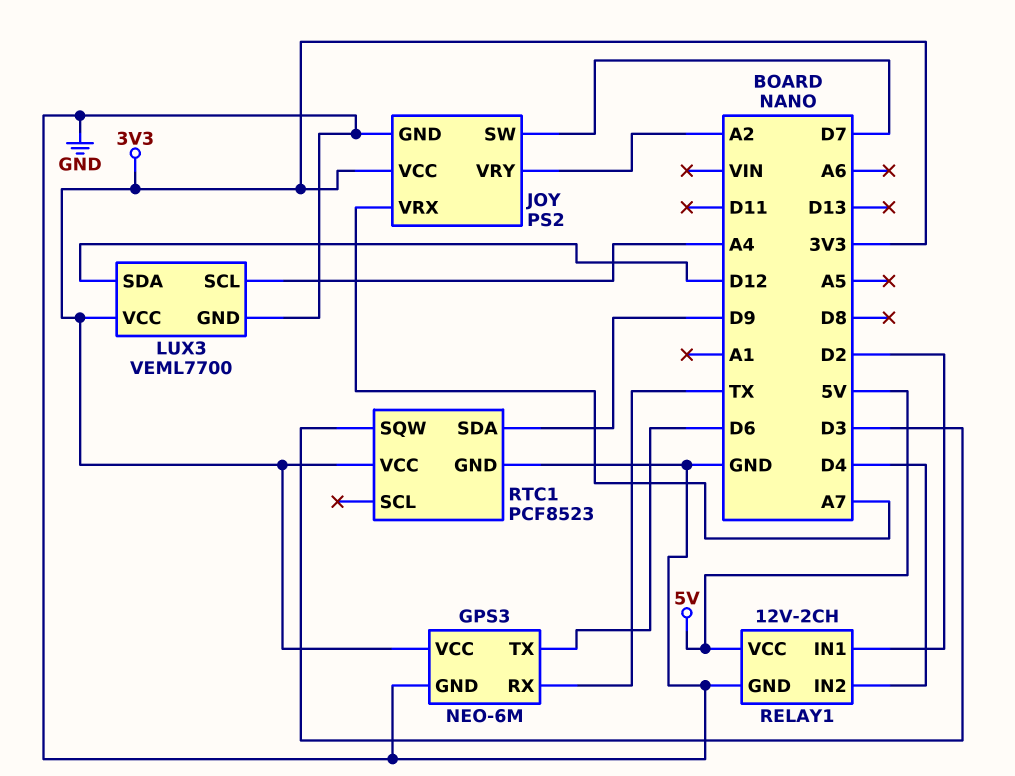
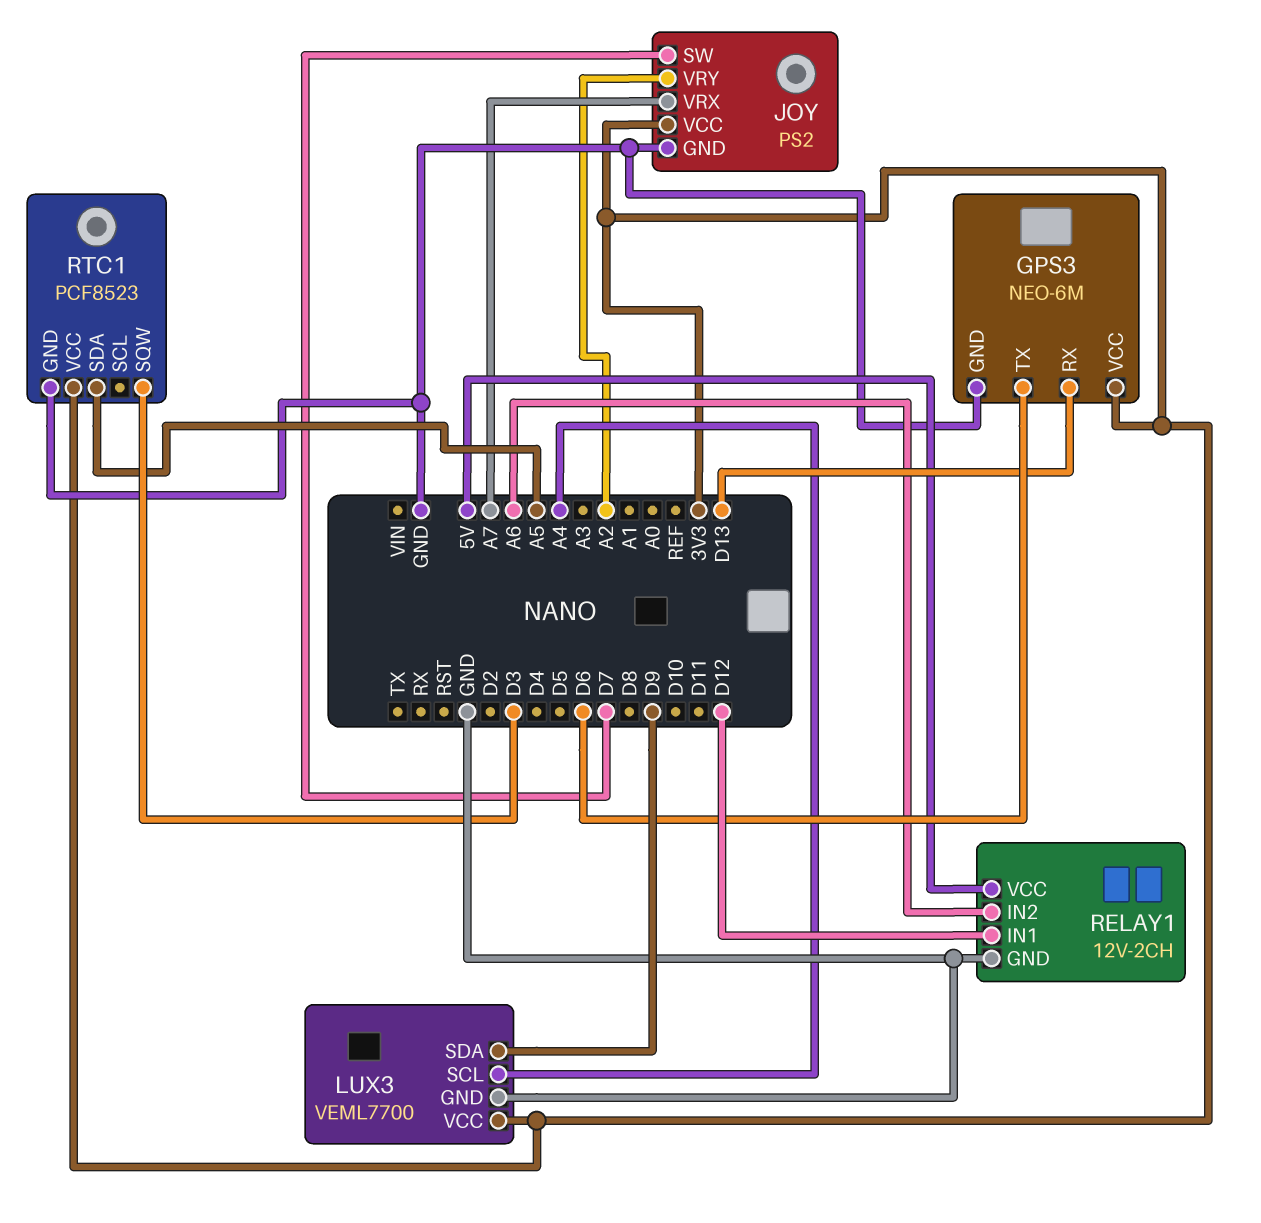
GPS3 pin RX: TX -> D13
LUX3 pin SDA: D12 -> D9
RELAY1 pin IN1: D2 -> D12
RELAY1 pin IN2: D4 -> A6
RTC1 pin SDA: D9 -> A5

